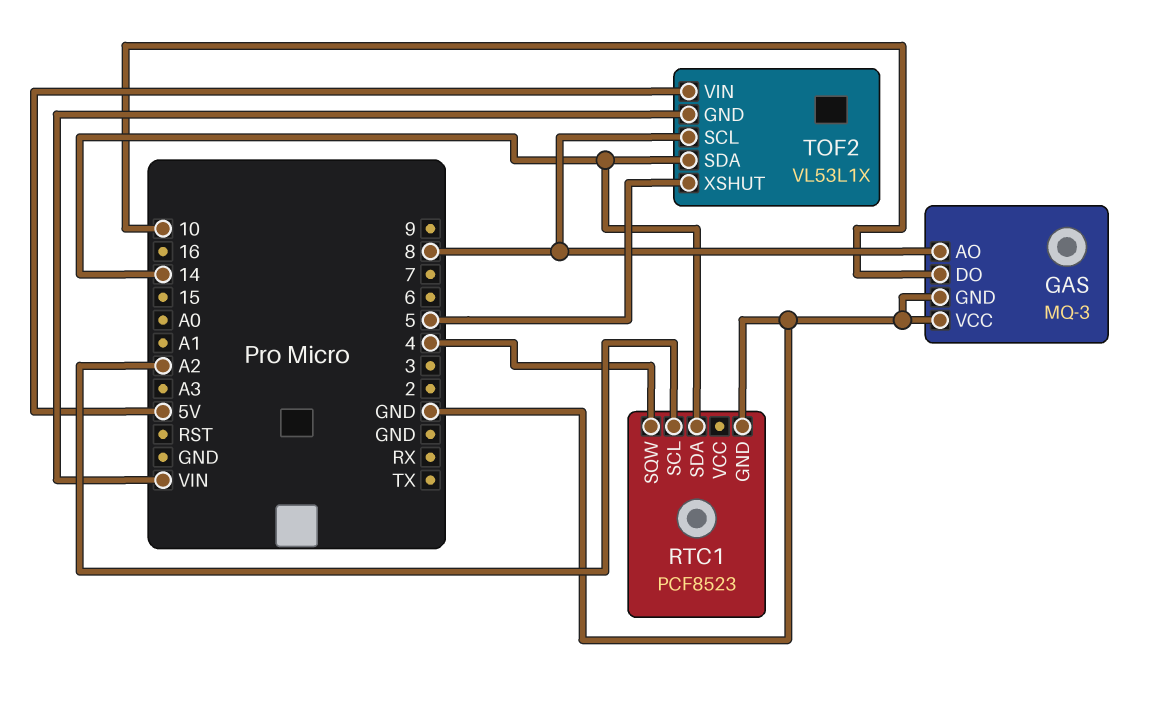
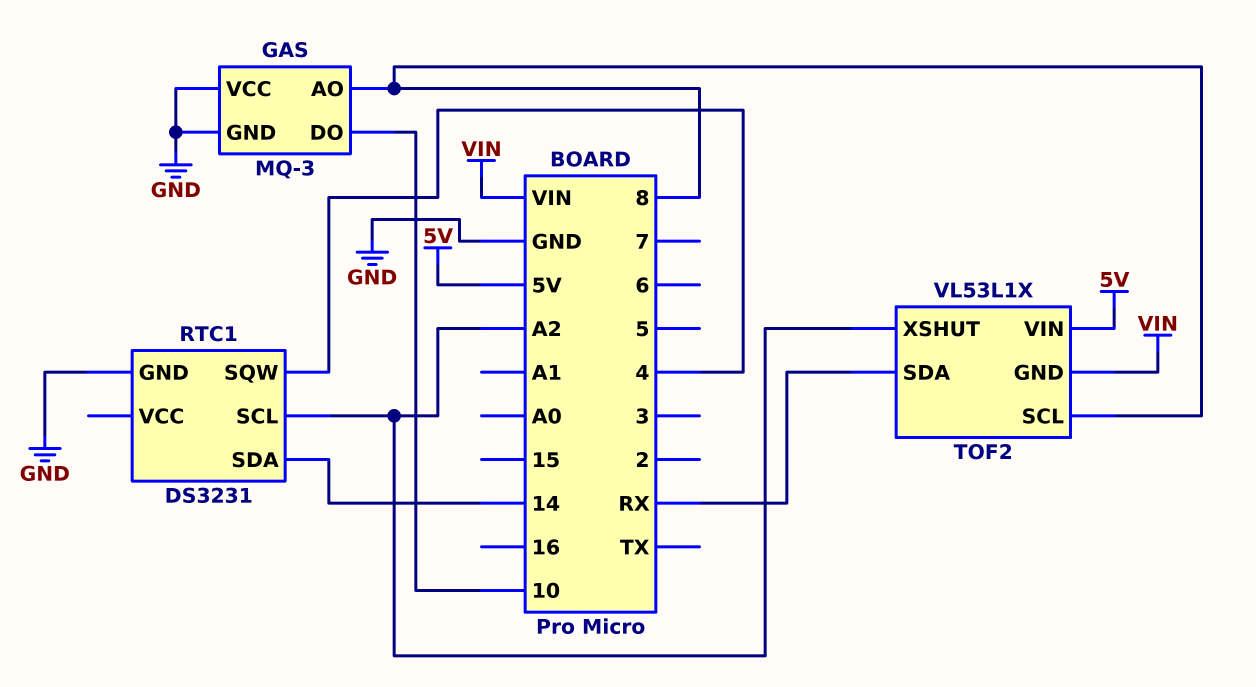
RTC1: PCF8523 -> DS3231
TOF2 pin SDA: 14 -> RX
TOF2 pin XSHUT: 5 -> A2

